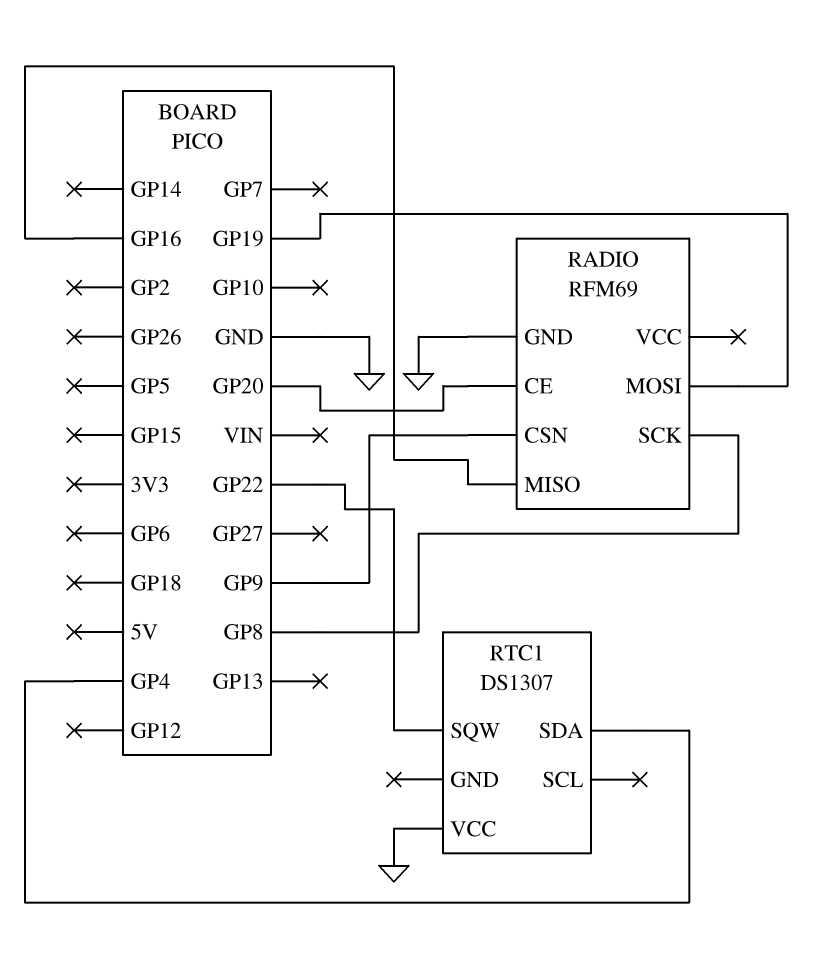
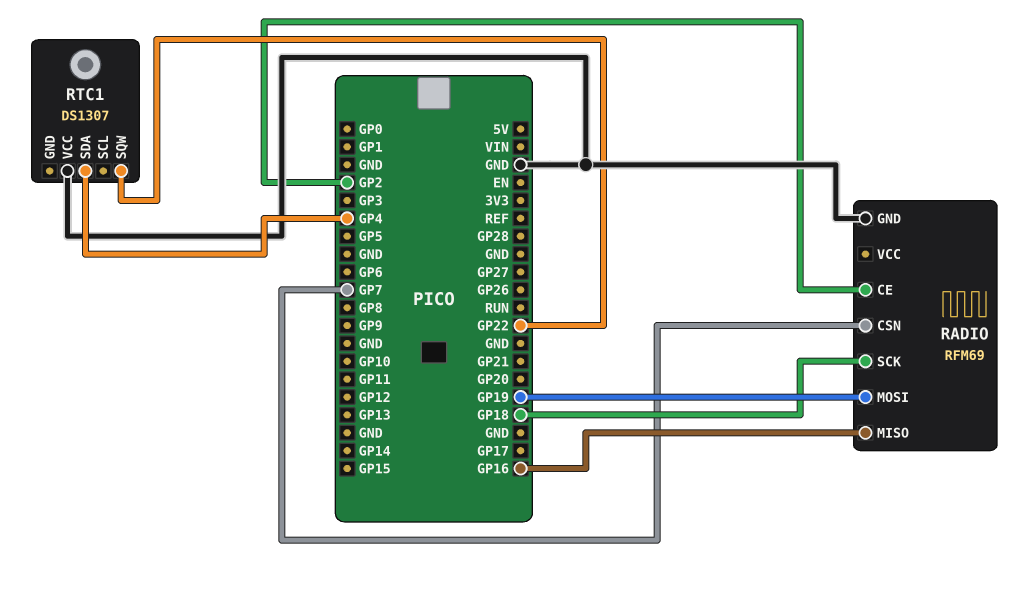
RADIO pin CE: GP20 -> GP2
RADIO pin CSN: GP9 -> GP7
RADIO pin SCK: GP8 -> GP18

